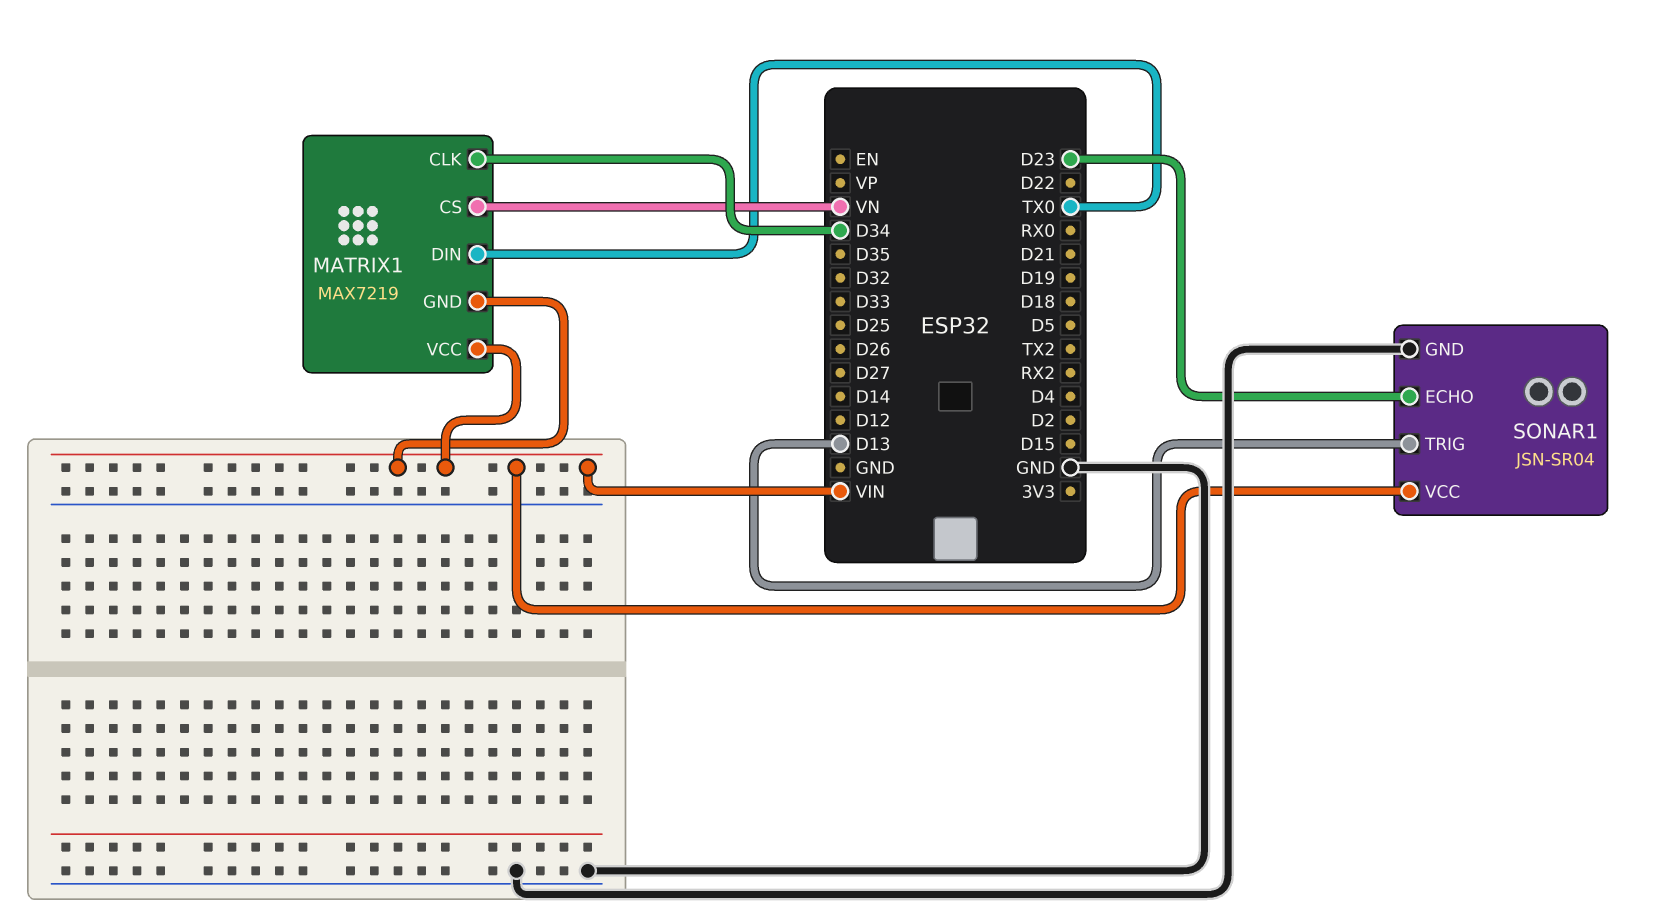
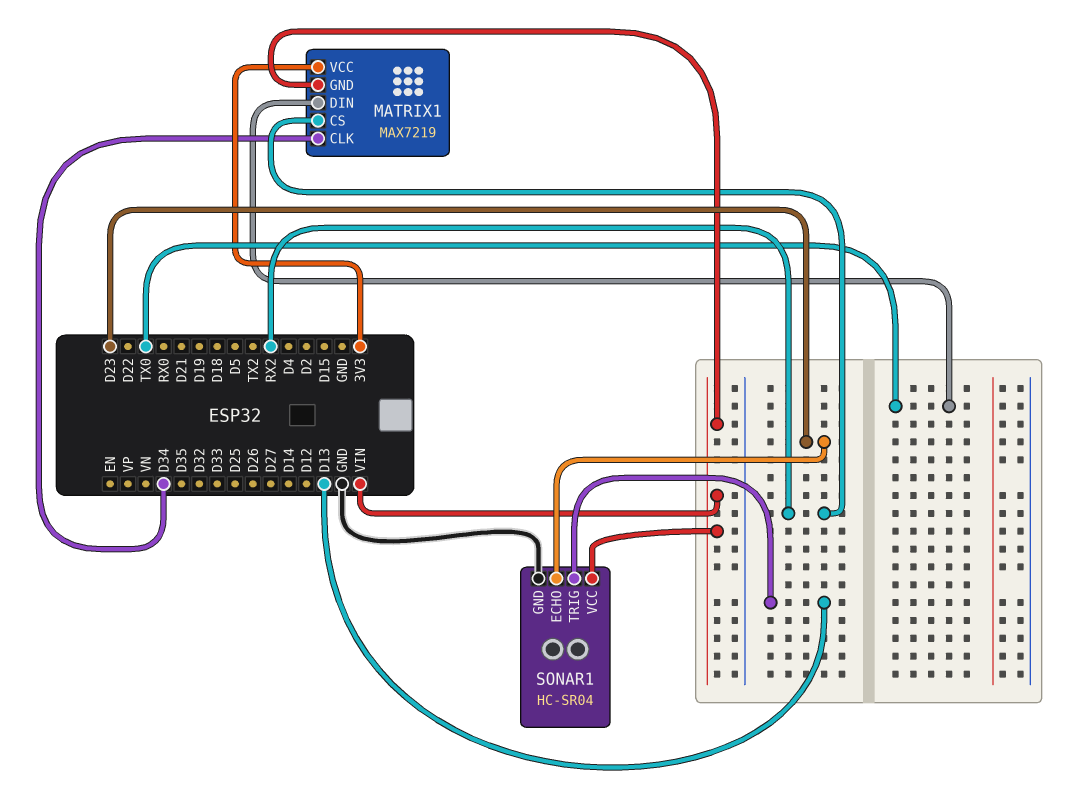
MATRIX1 pin CS: VN -> RX2
MATRIX1 pin VCC: VIN -> 3V3
SONAR1: JSN-SR04 -> HC-SR04

